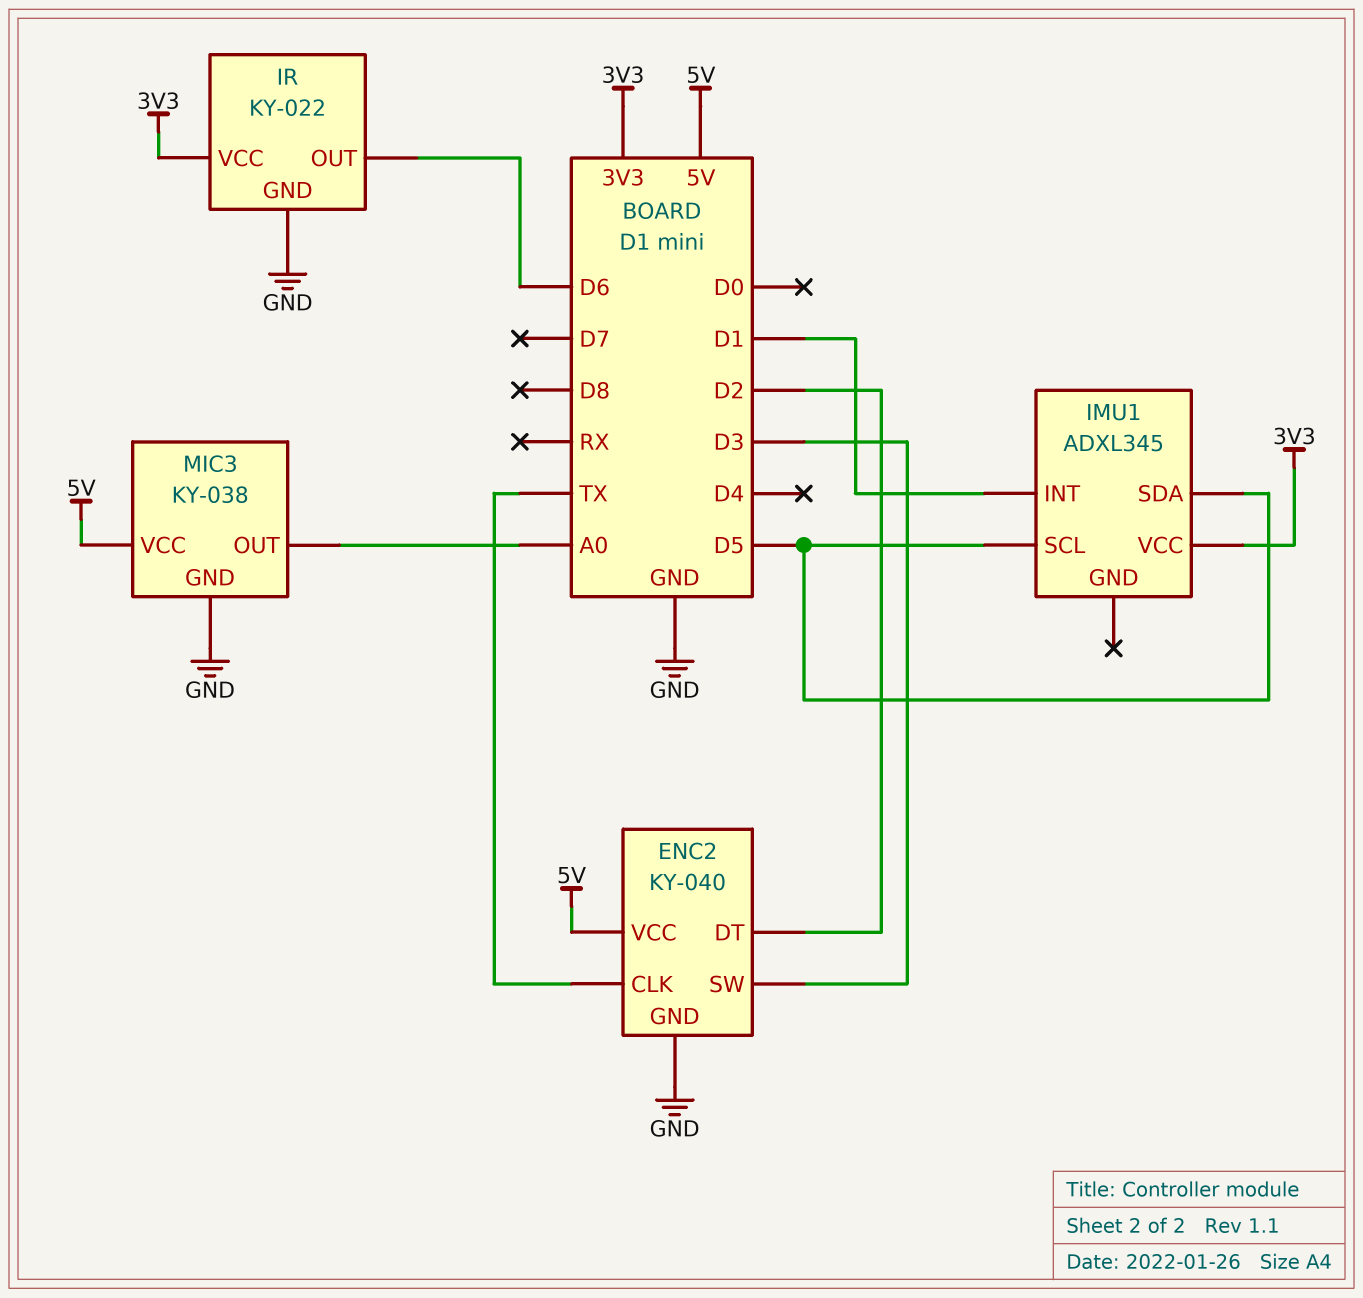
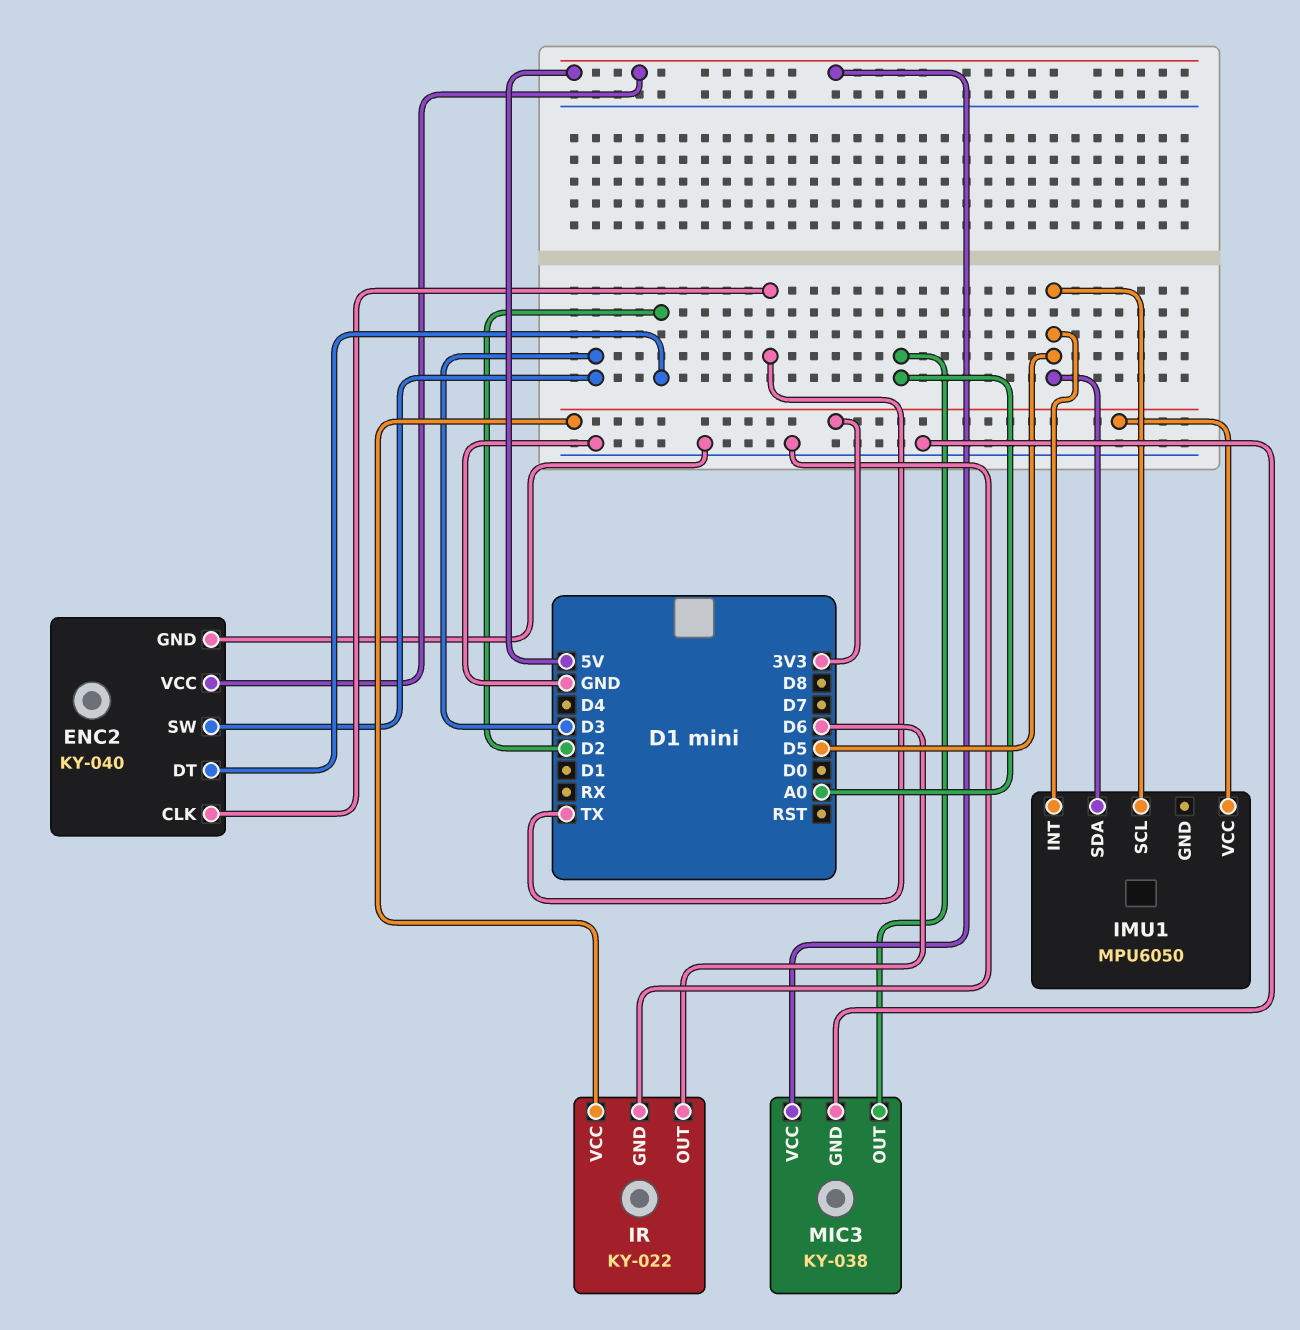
IMU1: ADXL345 -> MPU6050
IMU1 pin INT: D1 -> D5

